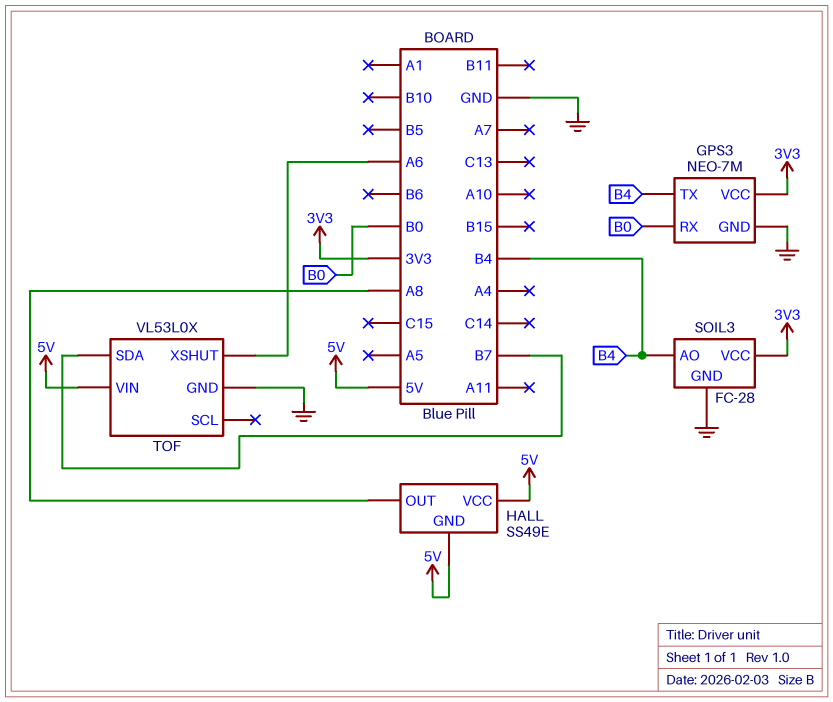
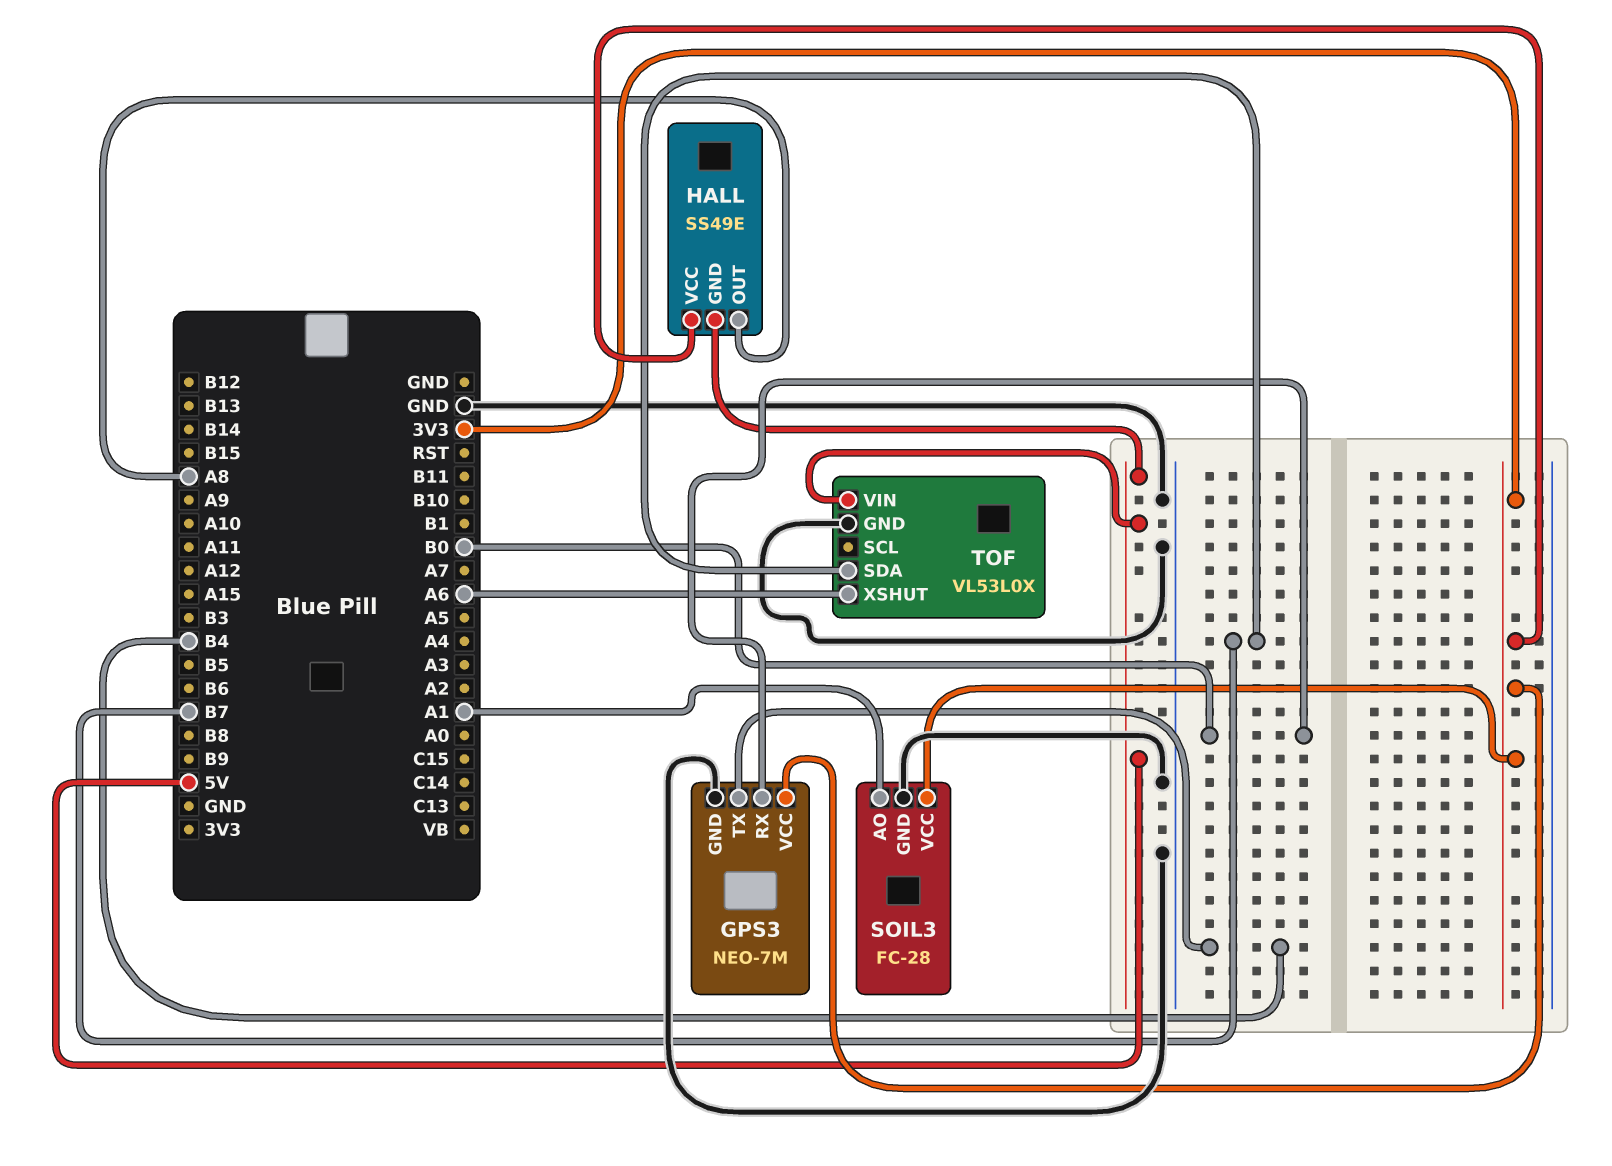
HALL pin VCC: 5V -> 3V3
SOIL3 pin AO: B4 -> A1

